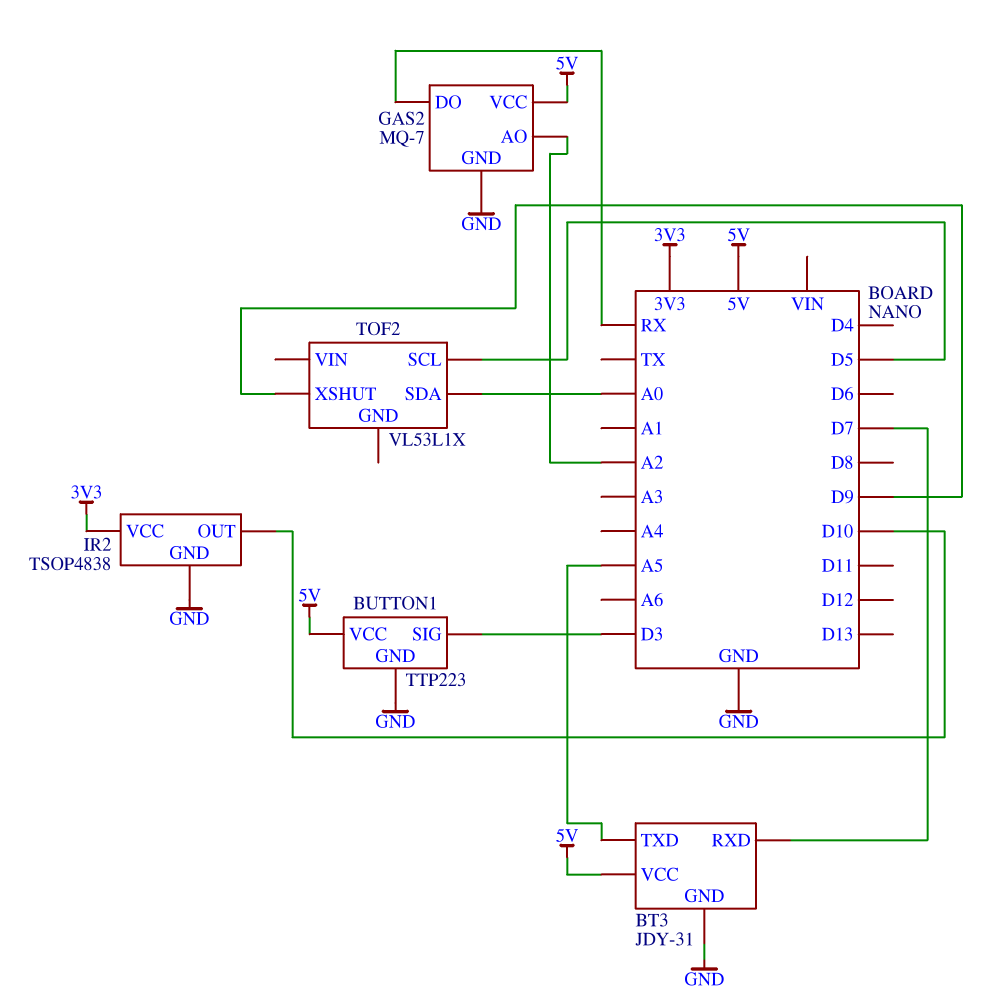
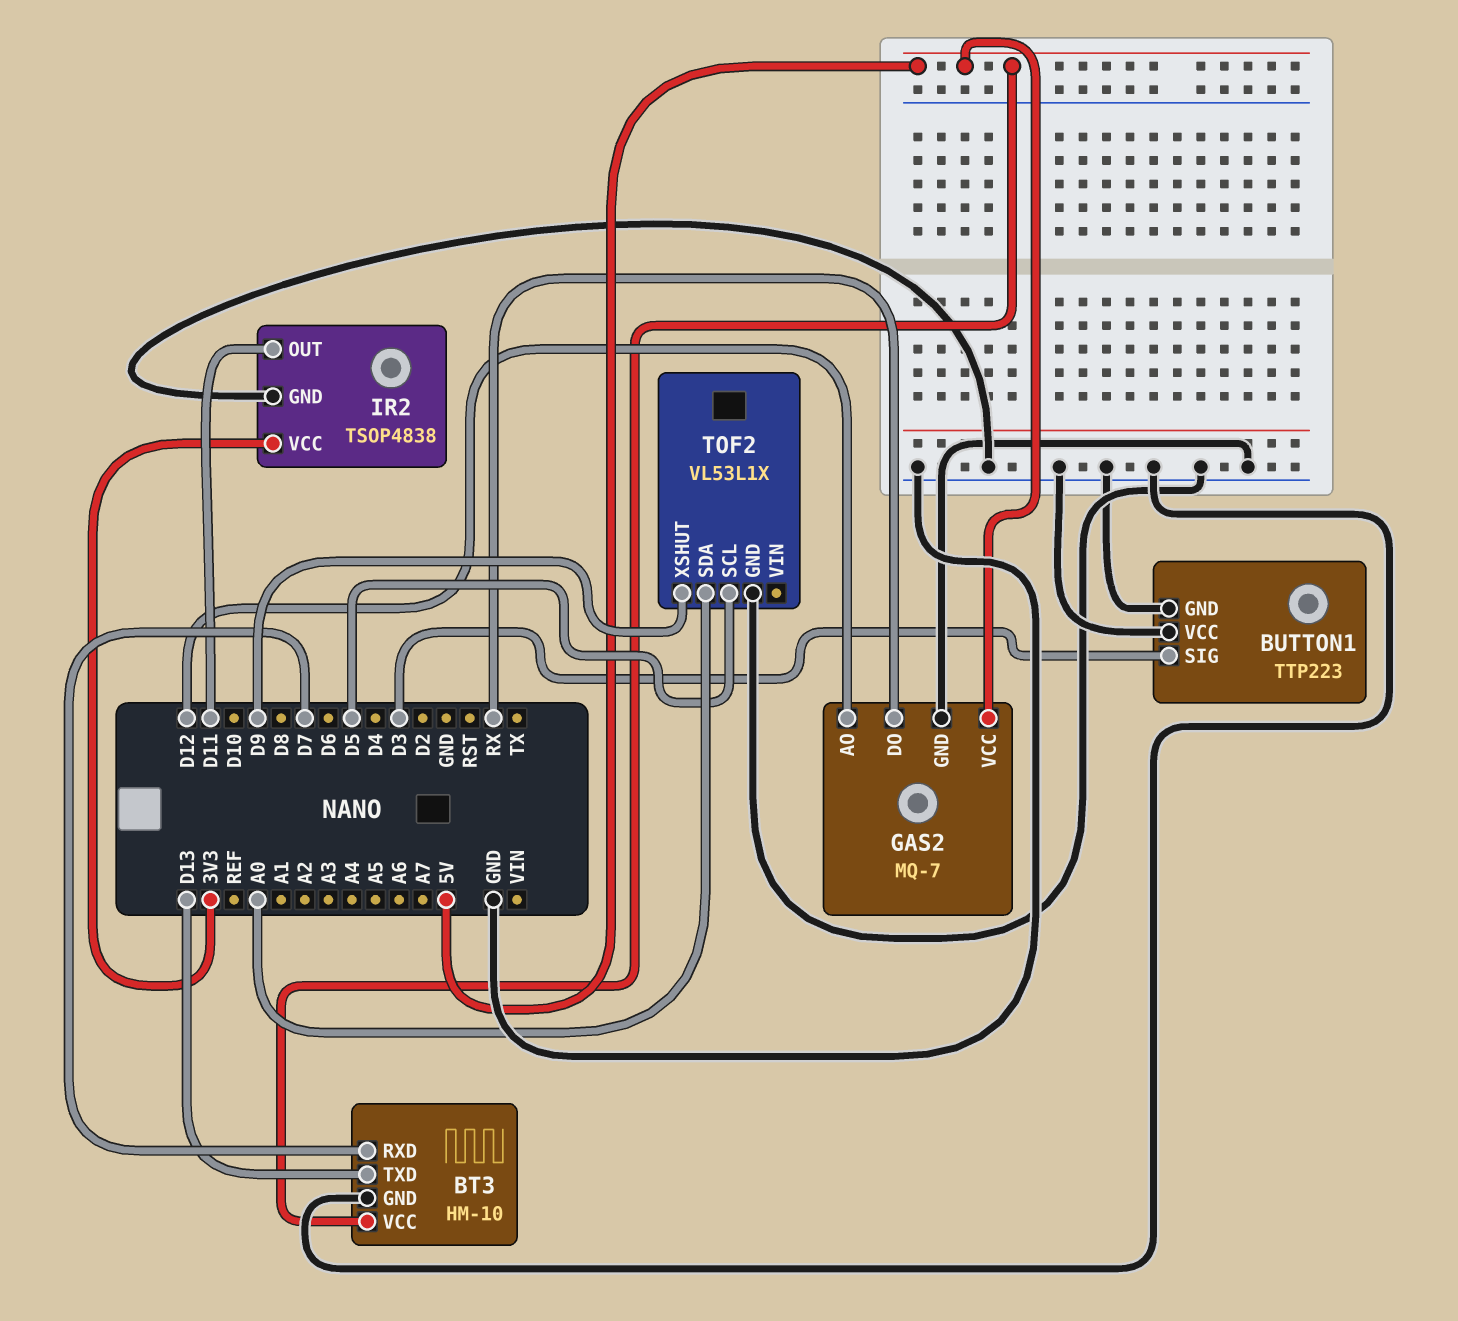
BT3: JDY-31 -> HM-10
BT3 pin TXD: A5 -> D13
BUTTON1 pin VCC: 5V -> GND
GAS2 pin AO: A2 -> D12
IR2 pin OUT: D10 -> D11
TOF2 pin GND: none -> GND

